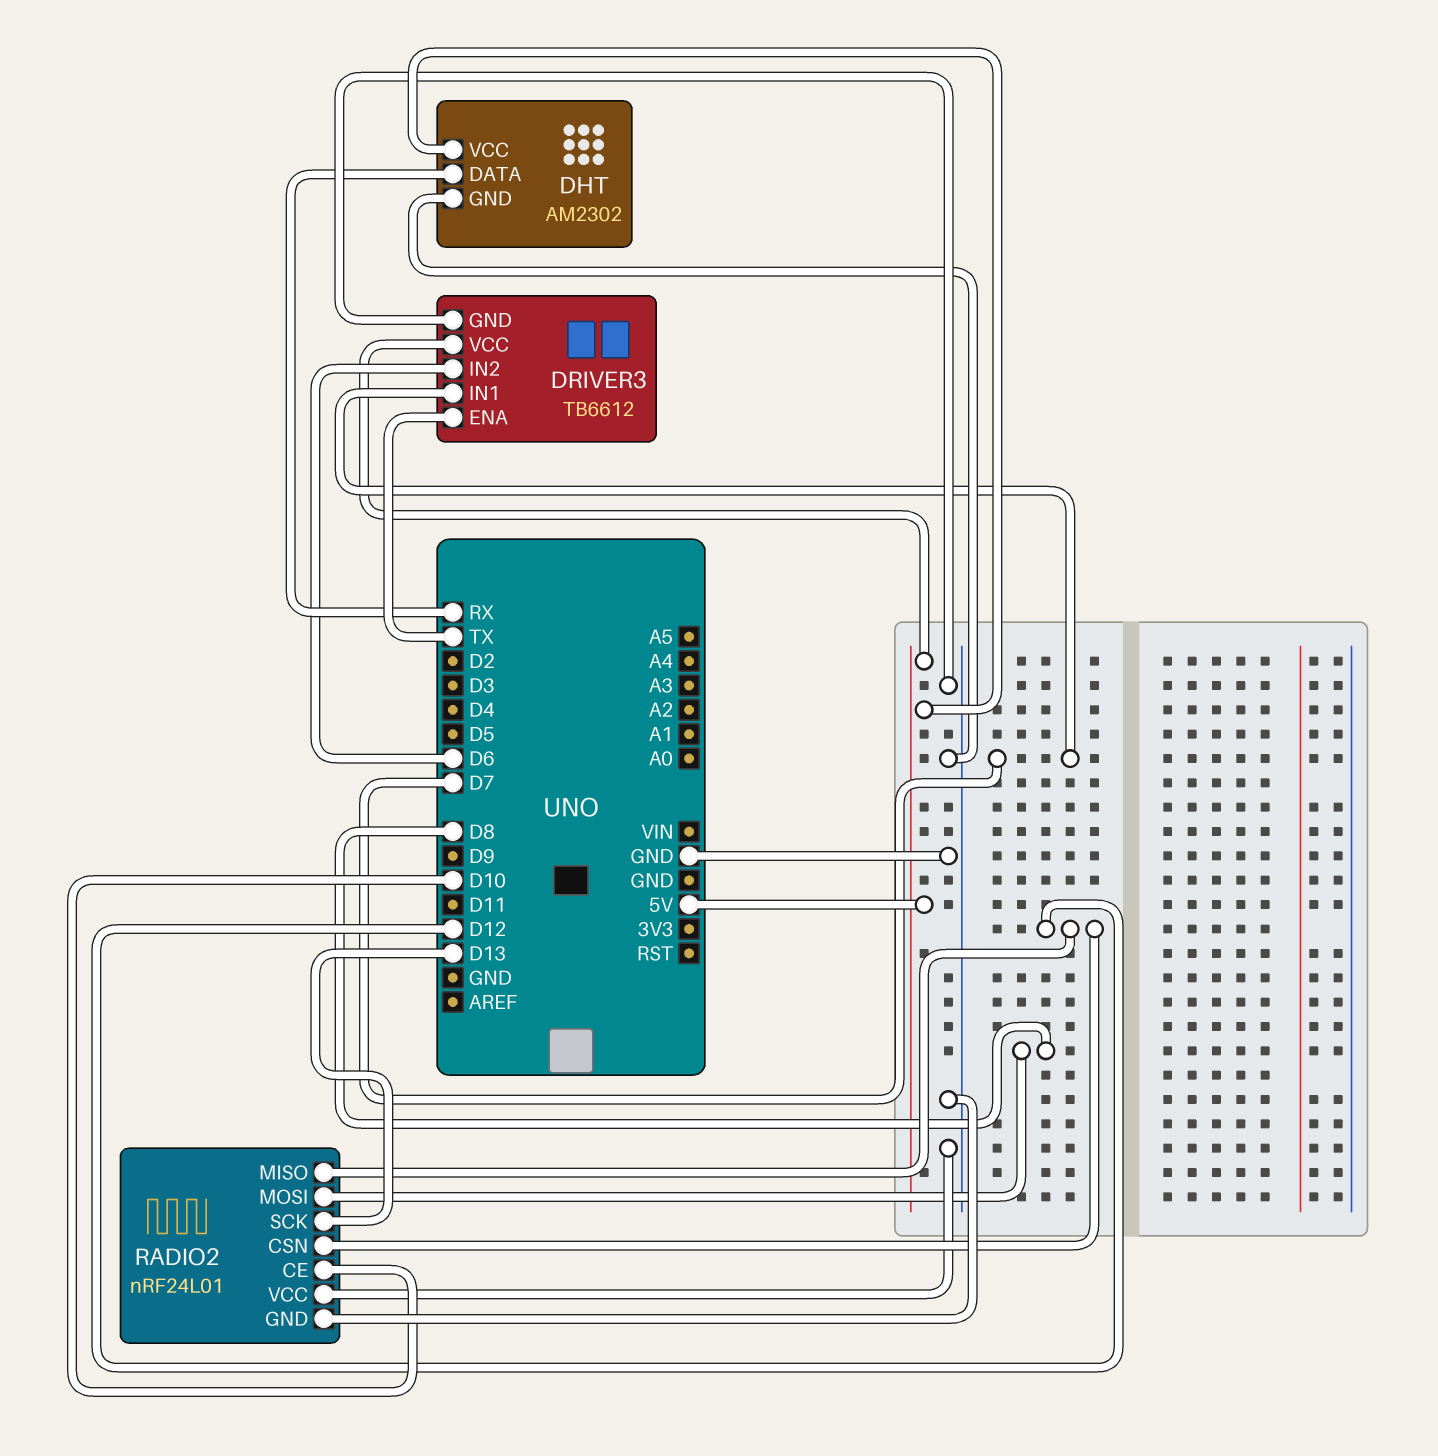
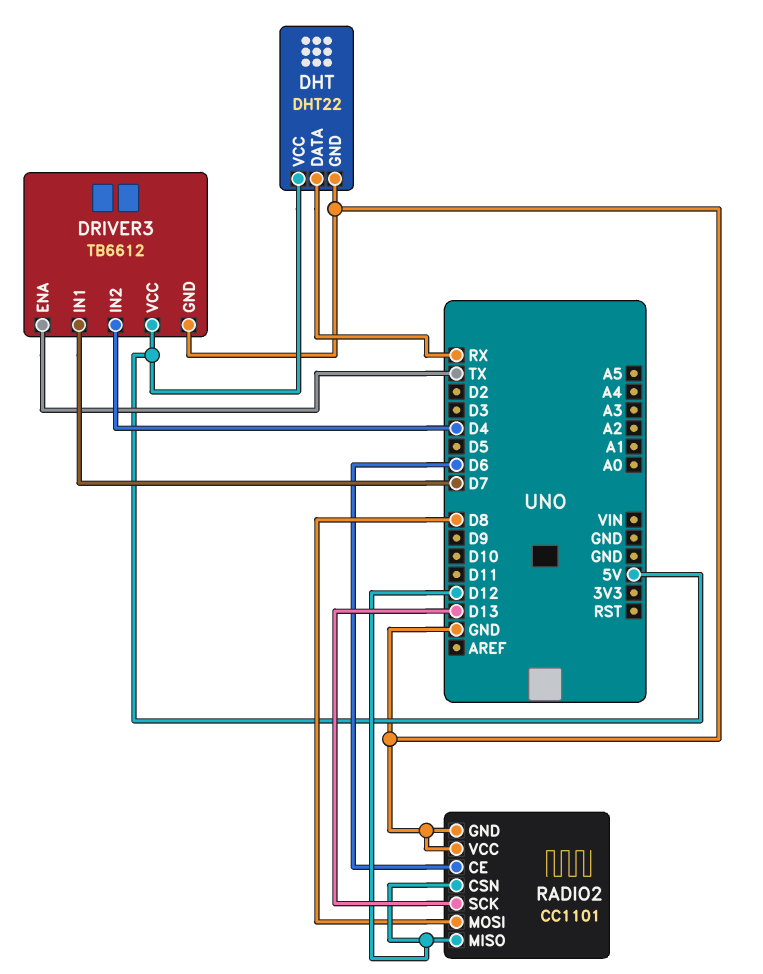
DHT: AM2302 -> DHT22
DRIVER3 pin IN2: D6 -> D4
RADIO2: nRF24L01 -> CC1101
RADIO2 pin CE: D10 -> D6

